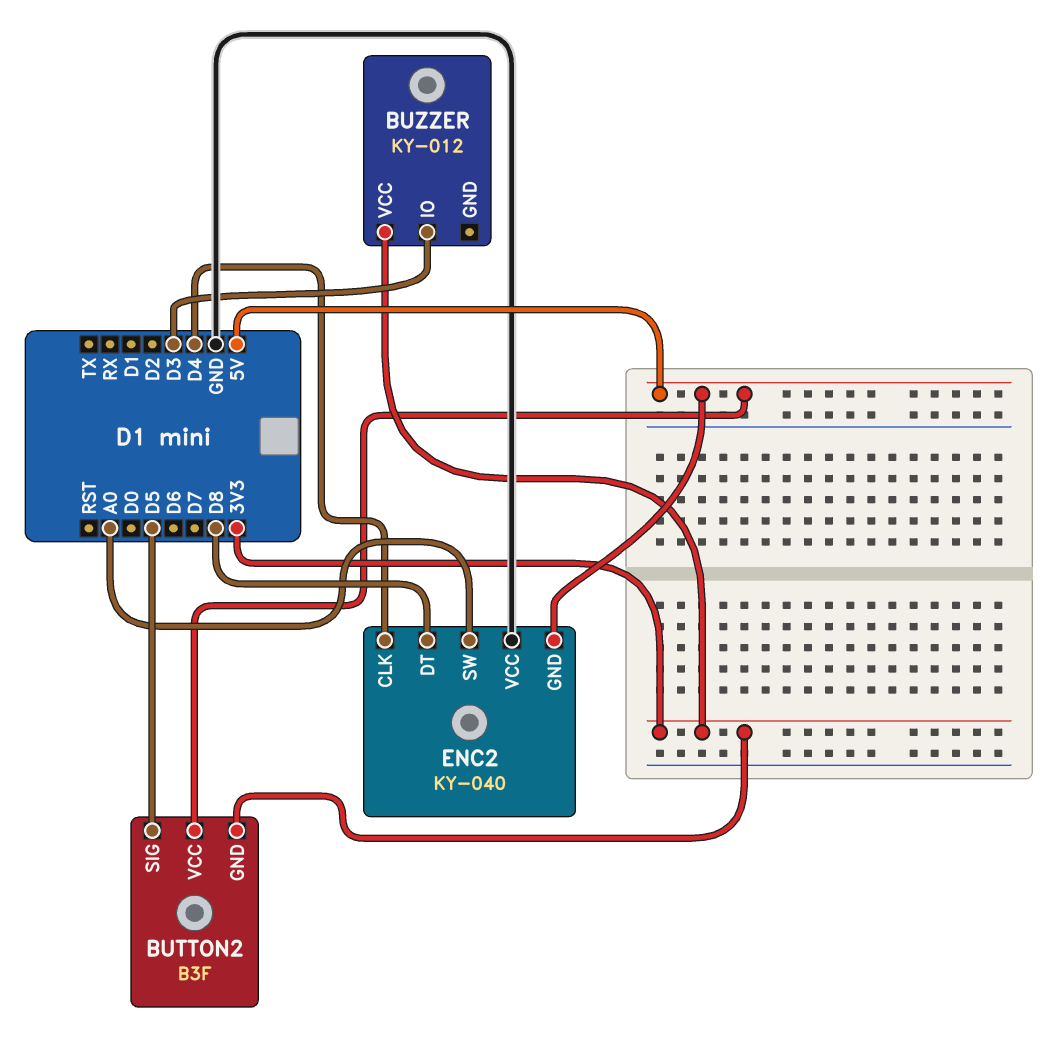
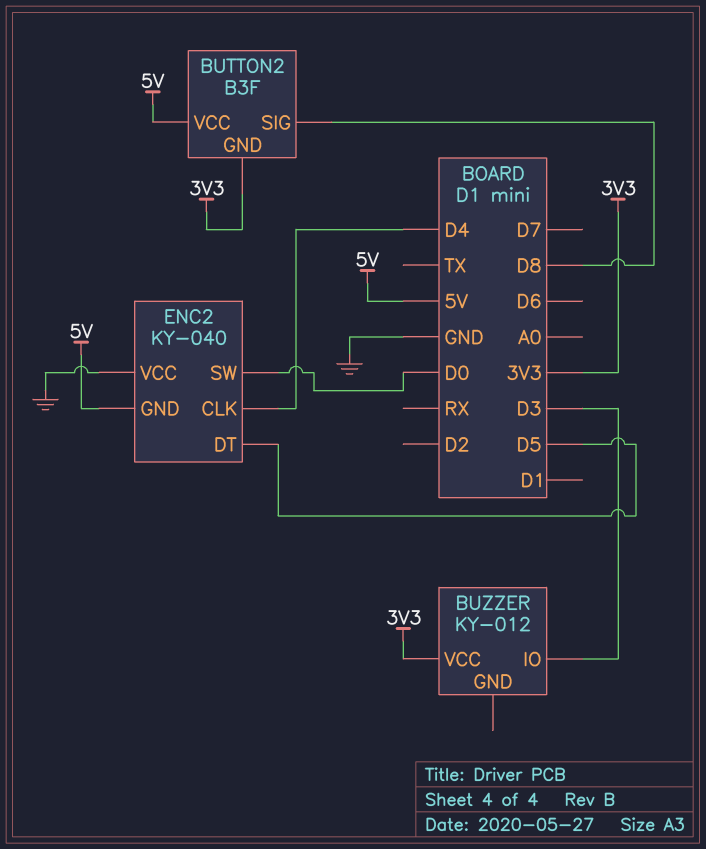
BUTTON2 pin SIG: D5 -> D8
ENC2 pin DT: D8 -> D5
ENC2 pin SW: A0 -> D0

